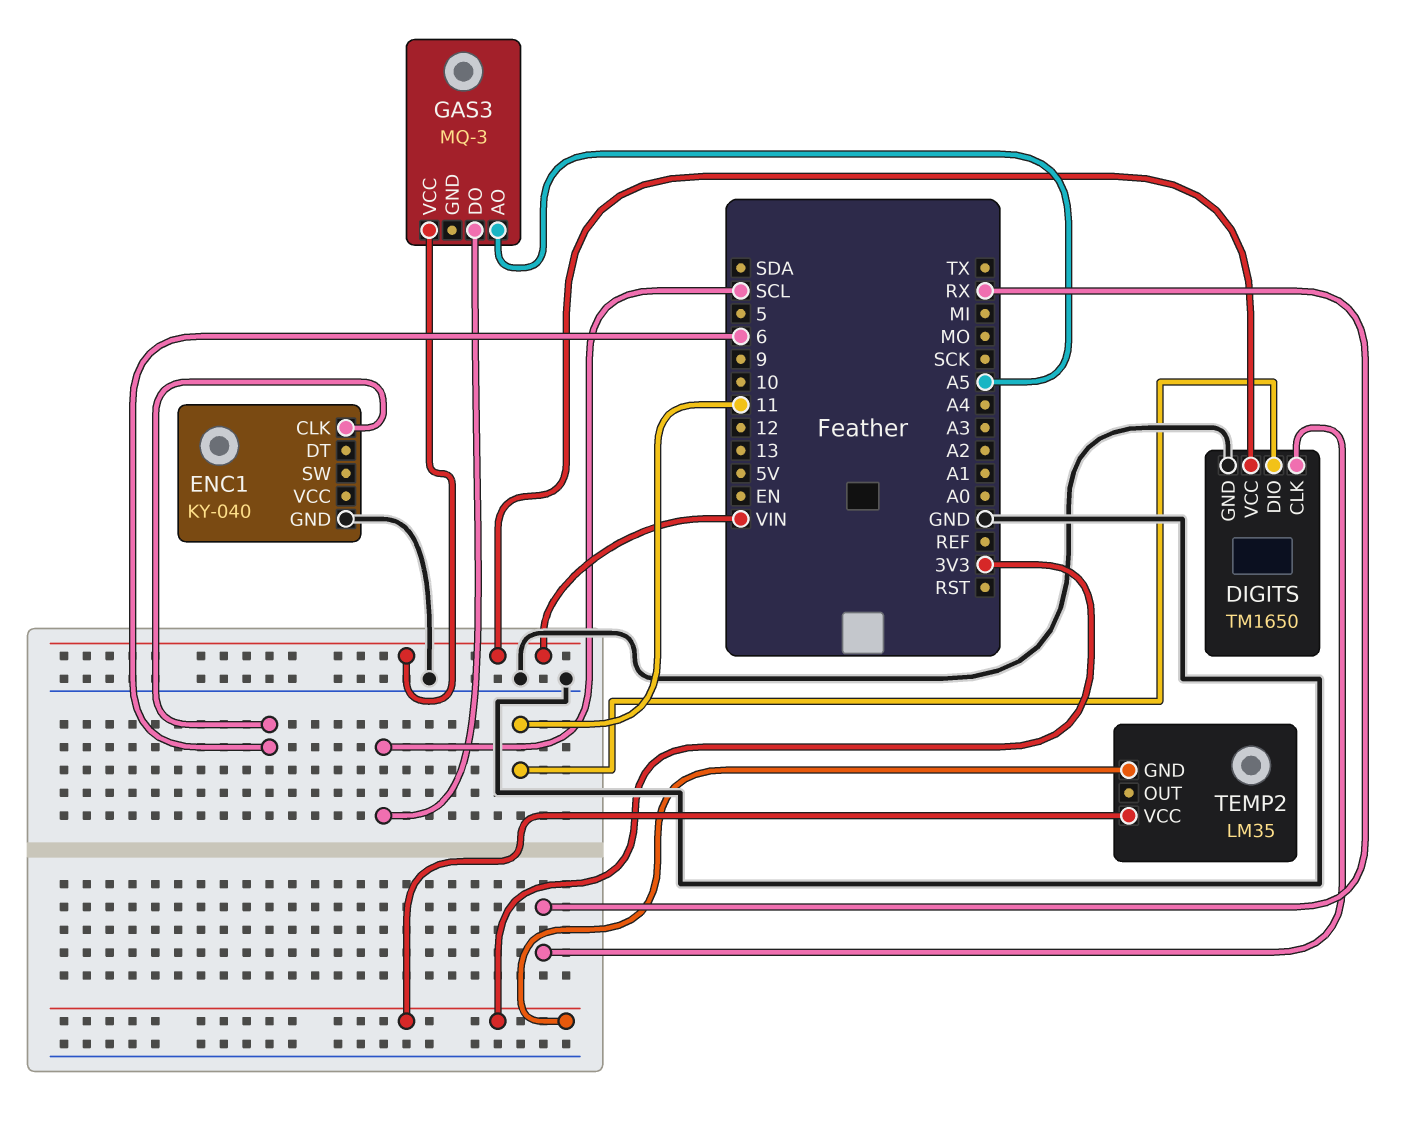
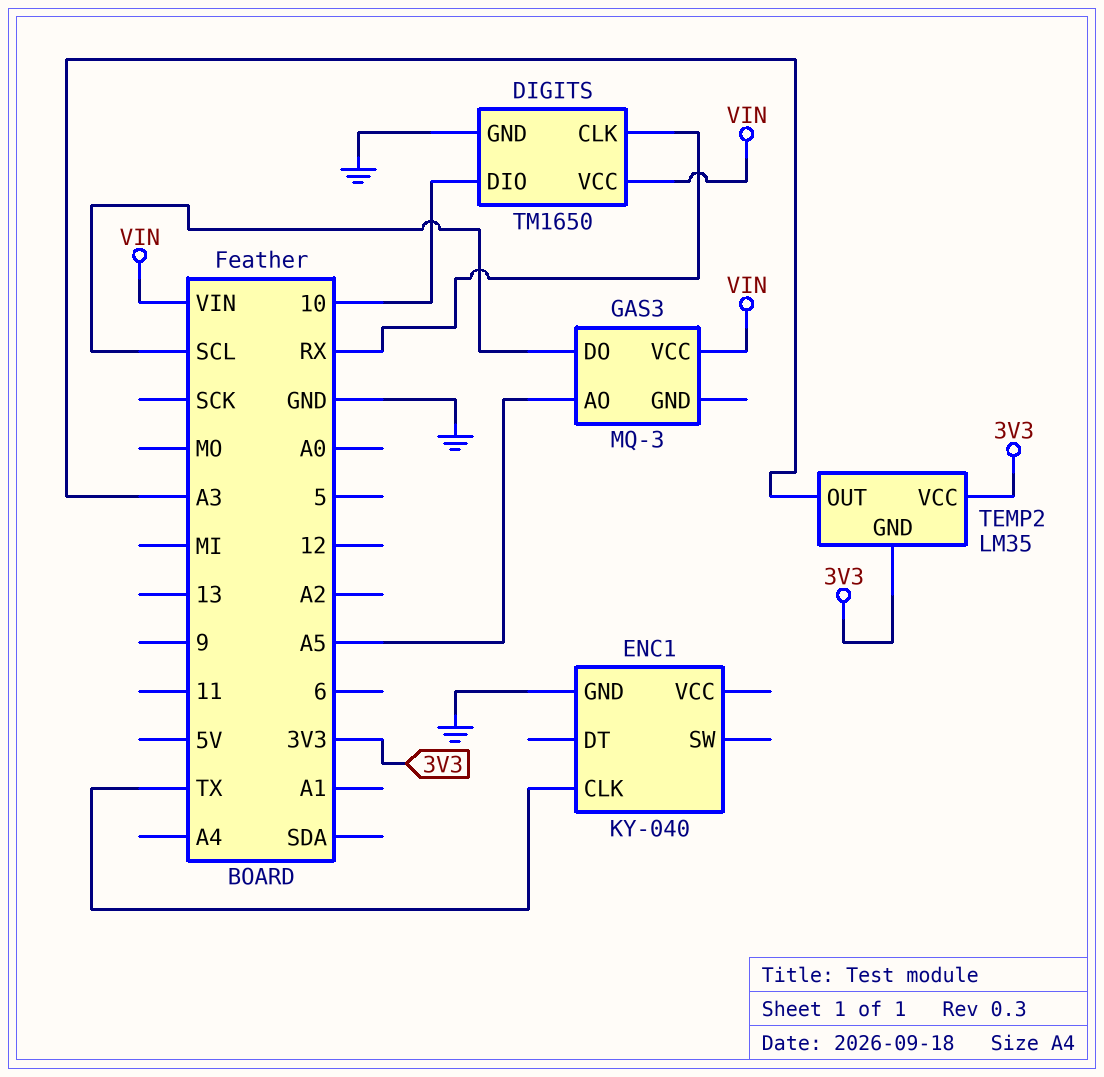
DIGITS pin DIO: 11 -> 10
ENC1 pin CLK: 6 -> TX
TEMP2 pin OUT: none -> A3

